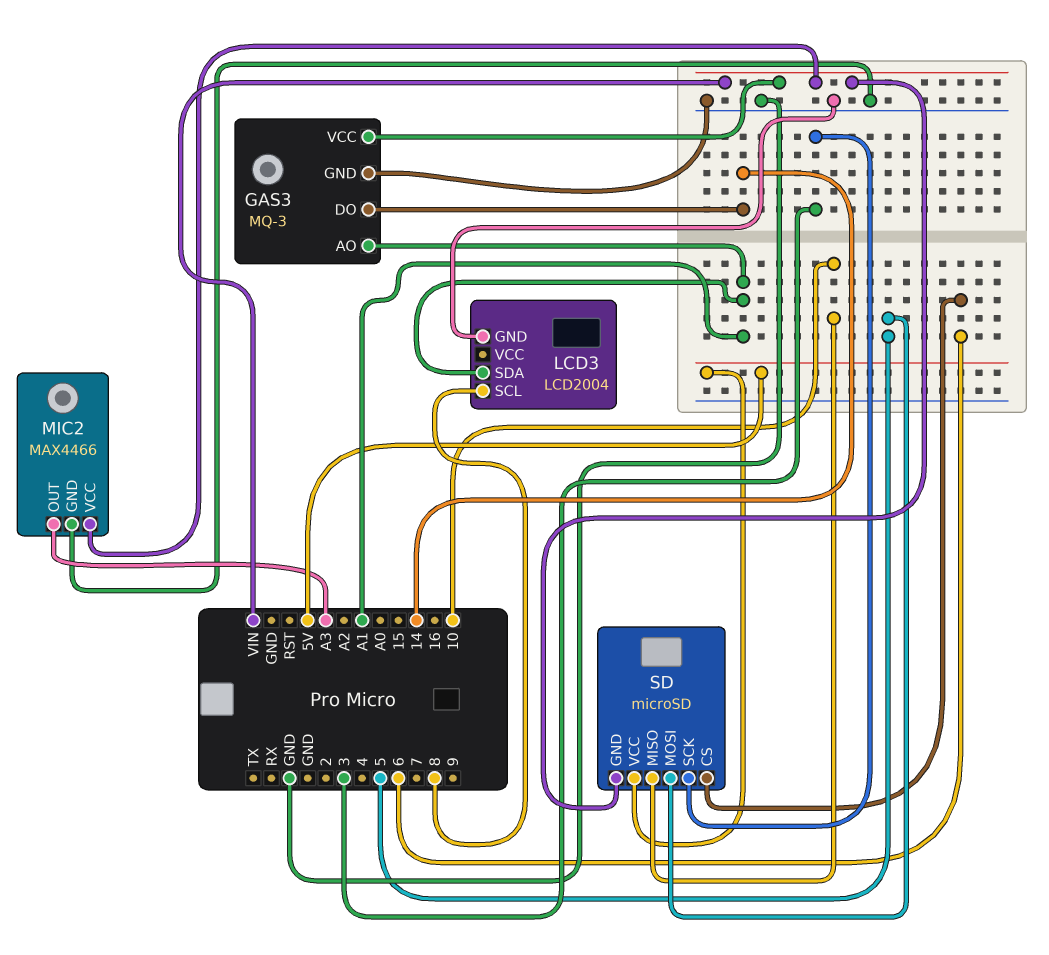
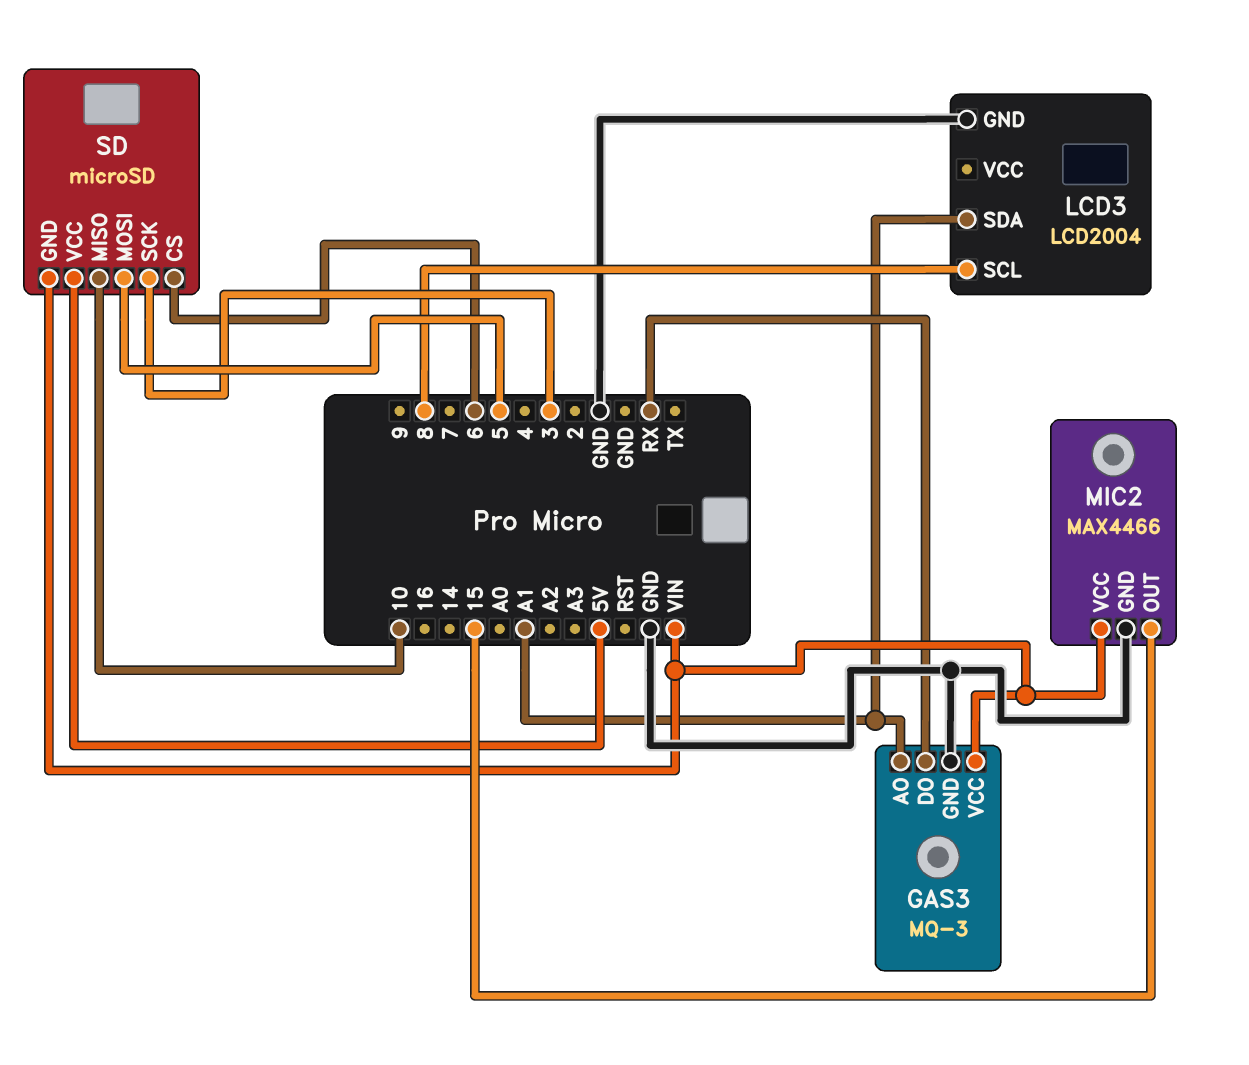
GAS3 pin DO: 14 -> RX
MIC2 pin OUT: A3 -> 15

